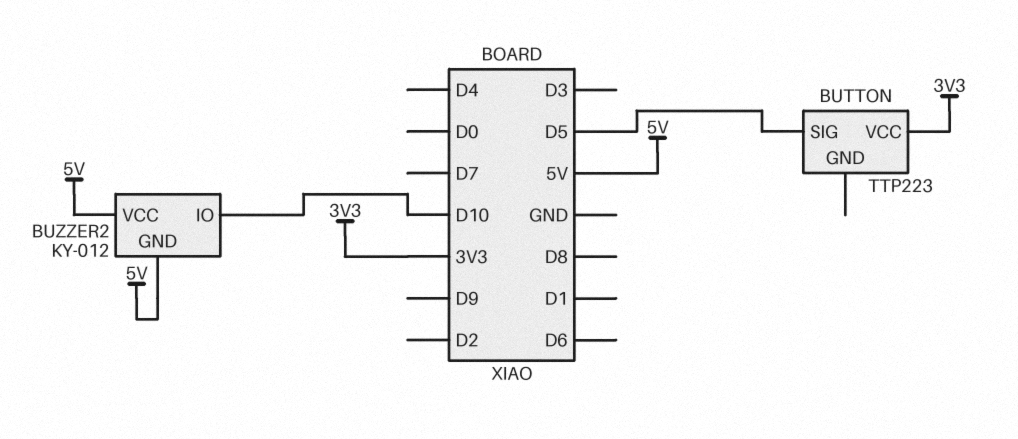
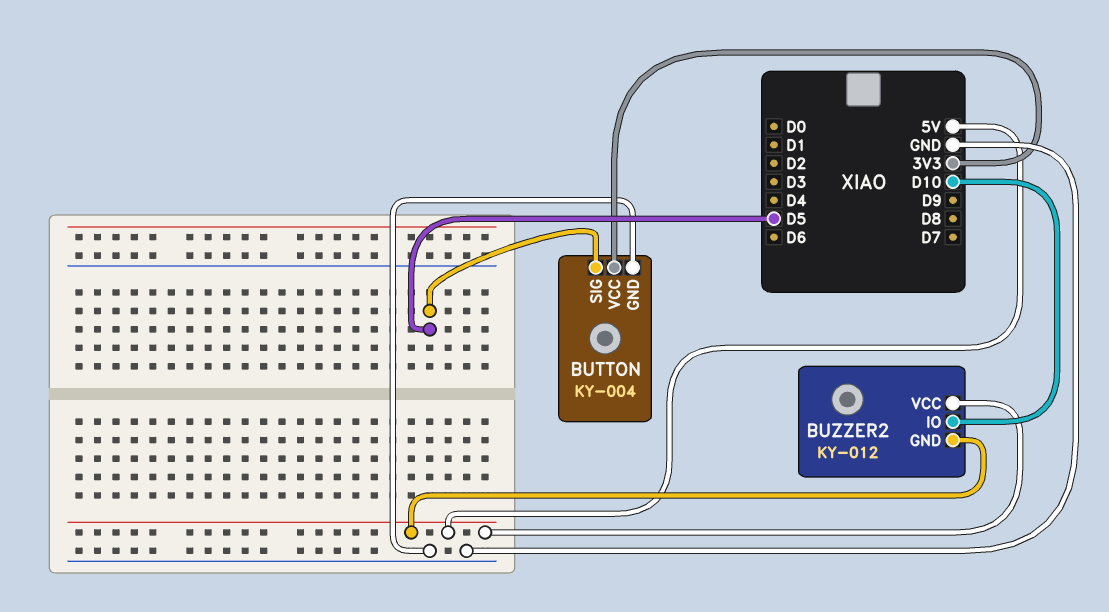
BUTTON: TTP223 -> KY-004
BUTTON pin GND: none -> GND

